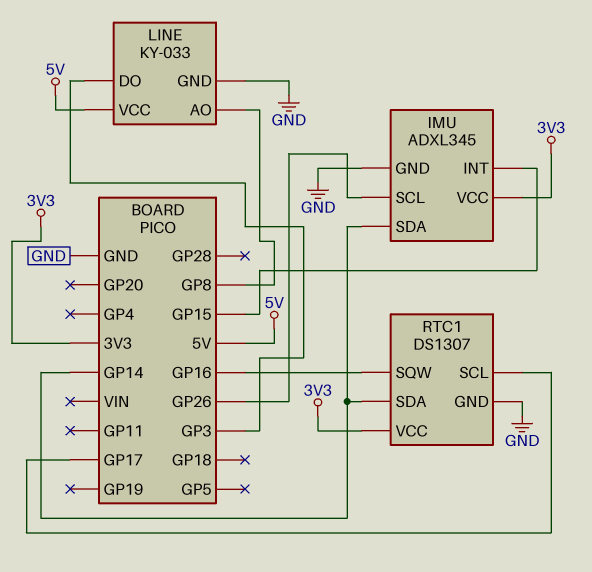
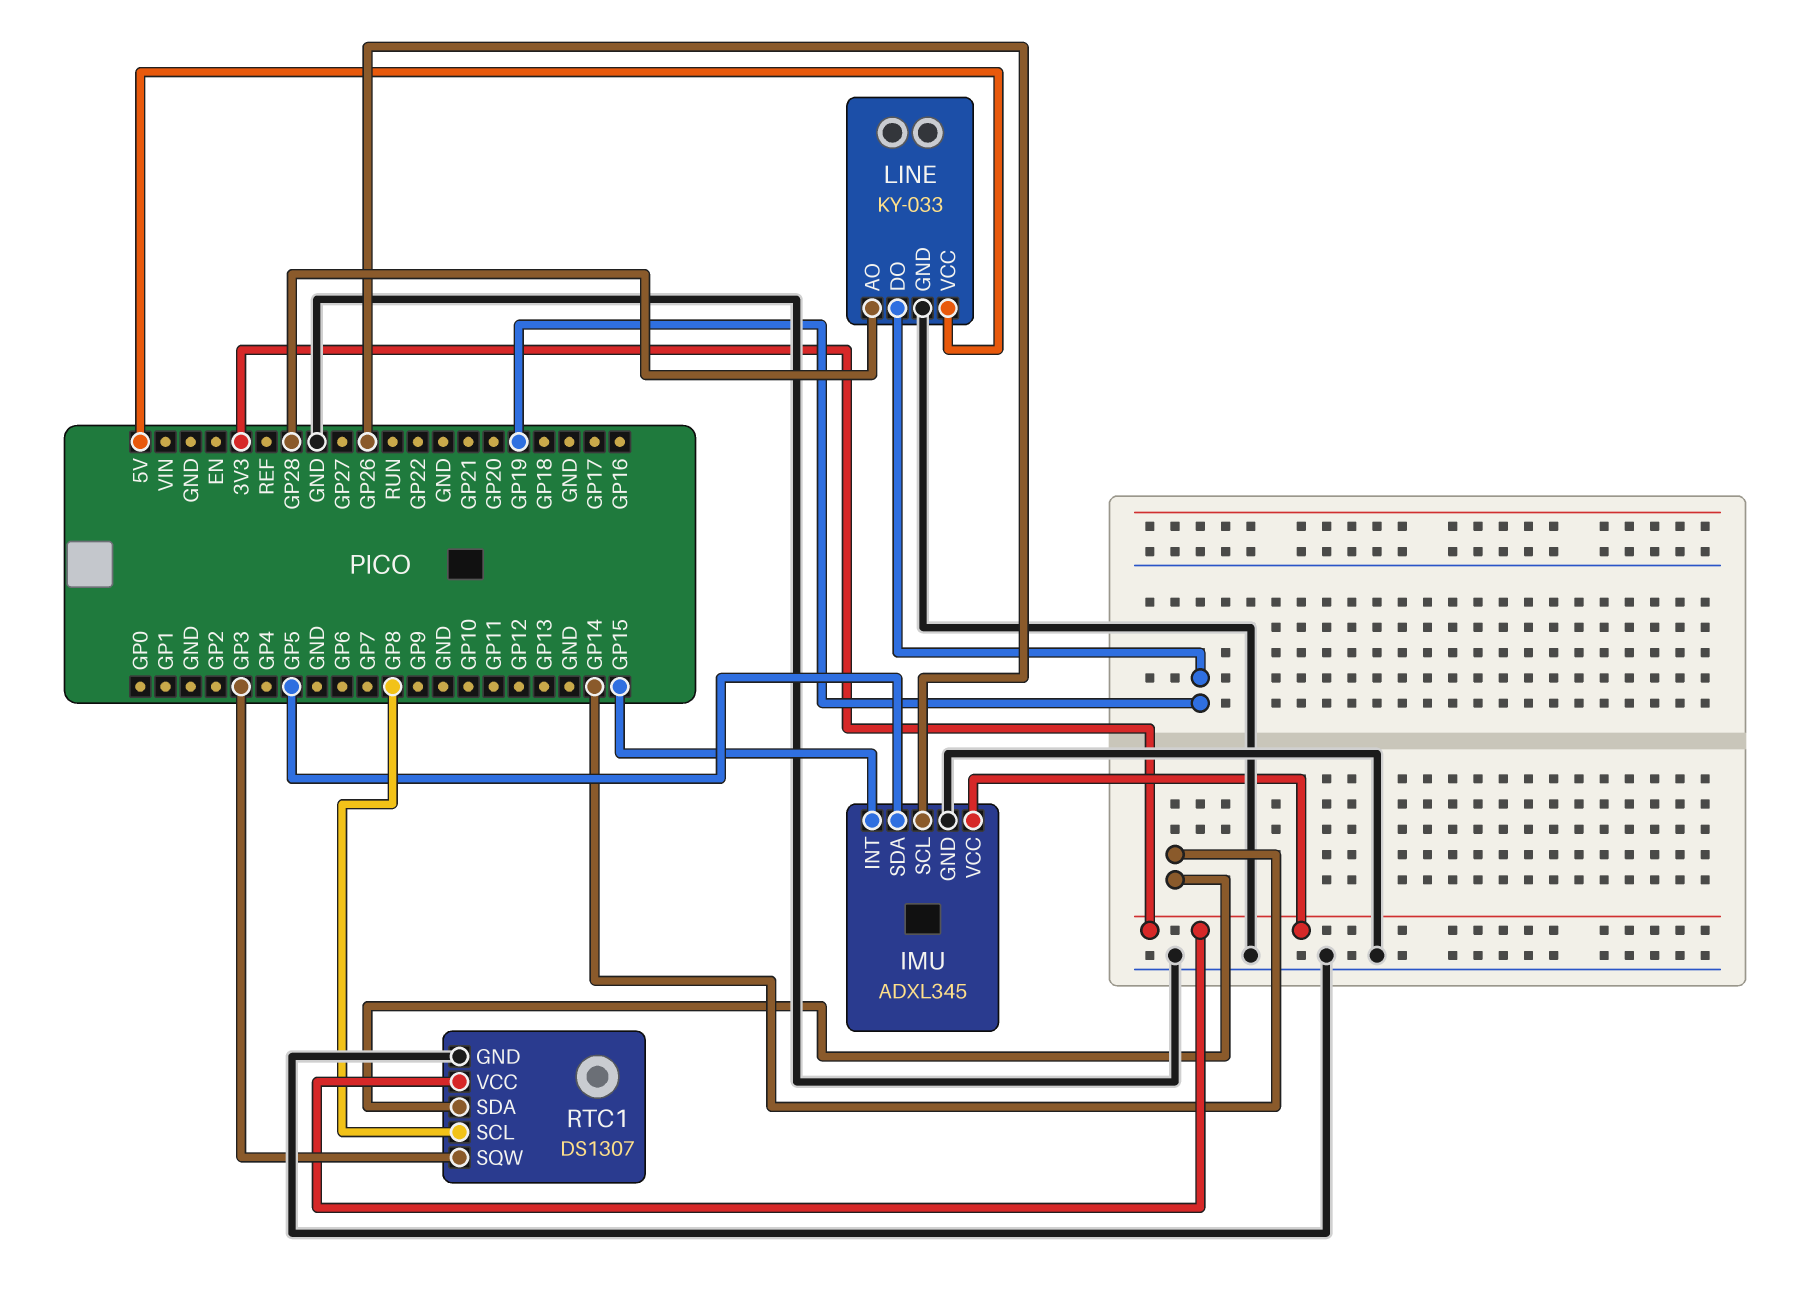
IMU pin SDA: GP14 -> GP5
LINE pin AO: GP8 -> GP28
LINE pin DO: GP3 -> GP19
RTC1 pin SCL: GP17 -> GP8
RTC1 pin SQW: GP16 -> GP3

